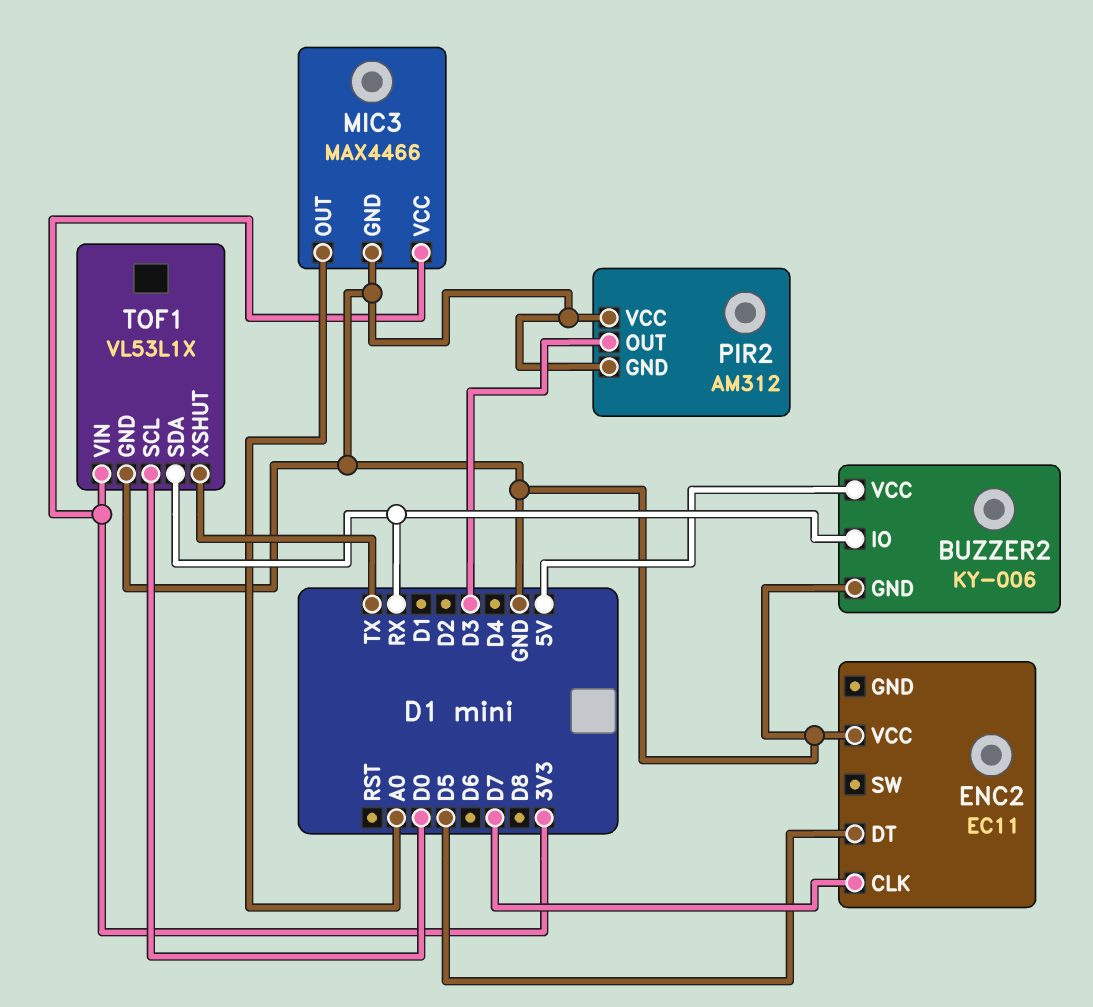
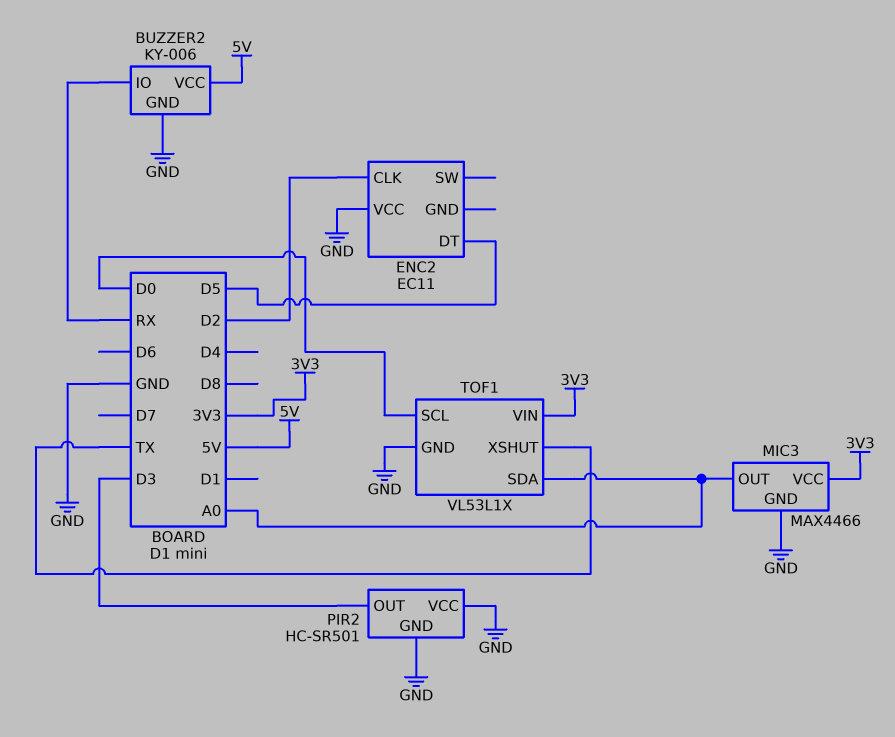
ENC2 pin CLK: D7 -> D2
PIR2: AM312 -> HC-SR501
TOF1 pin SDA: RX -> A0

